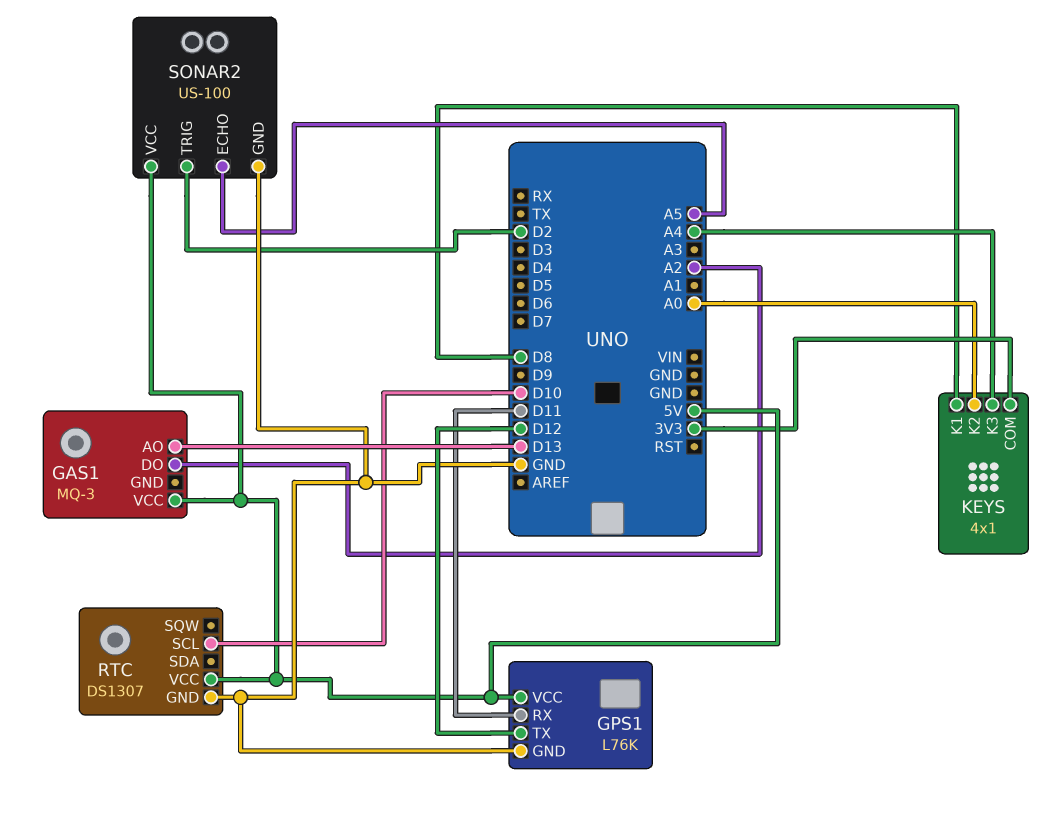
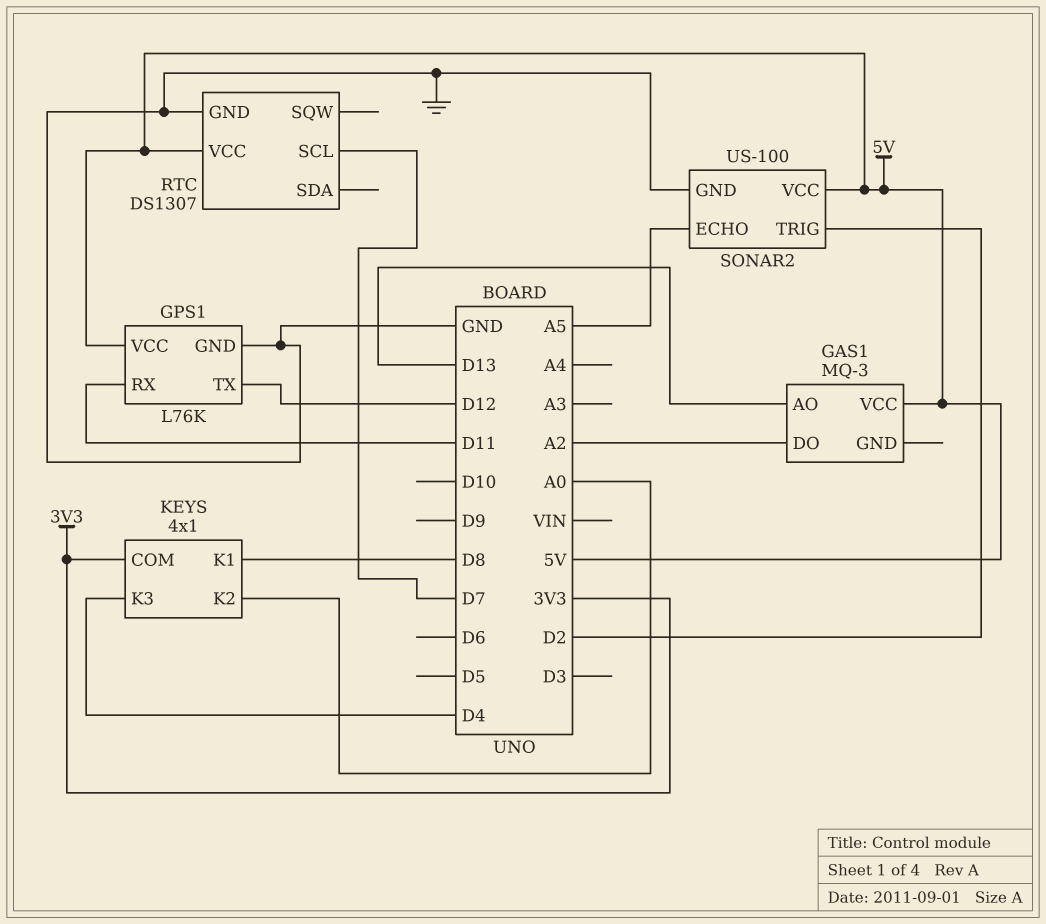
KEYS pin K3: A4 -> D4
RTC pin SCL: D10 -> D7

